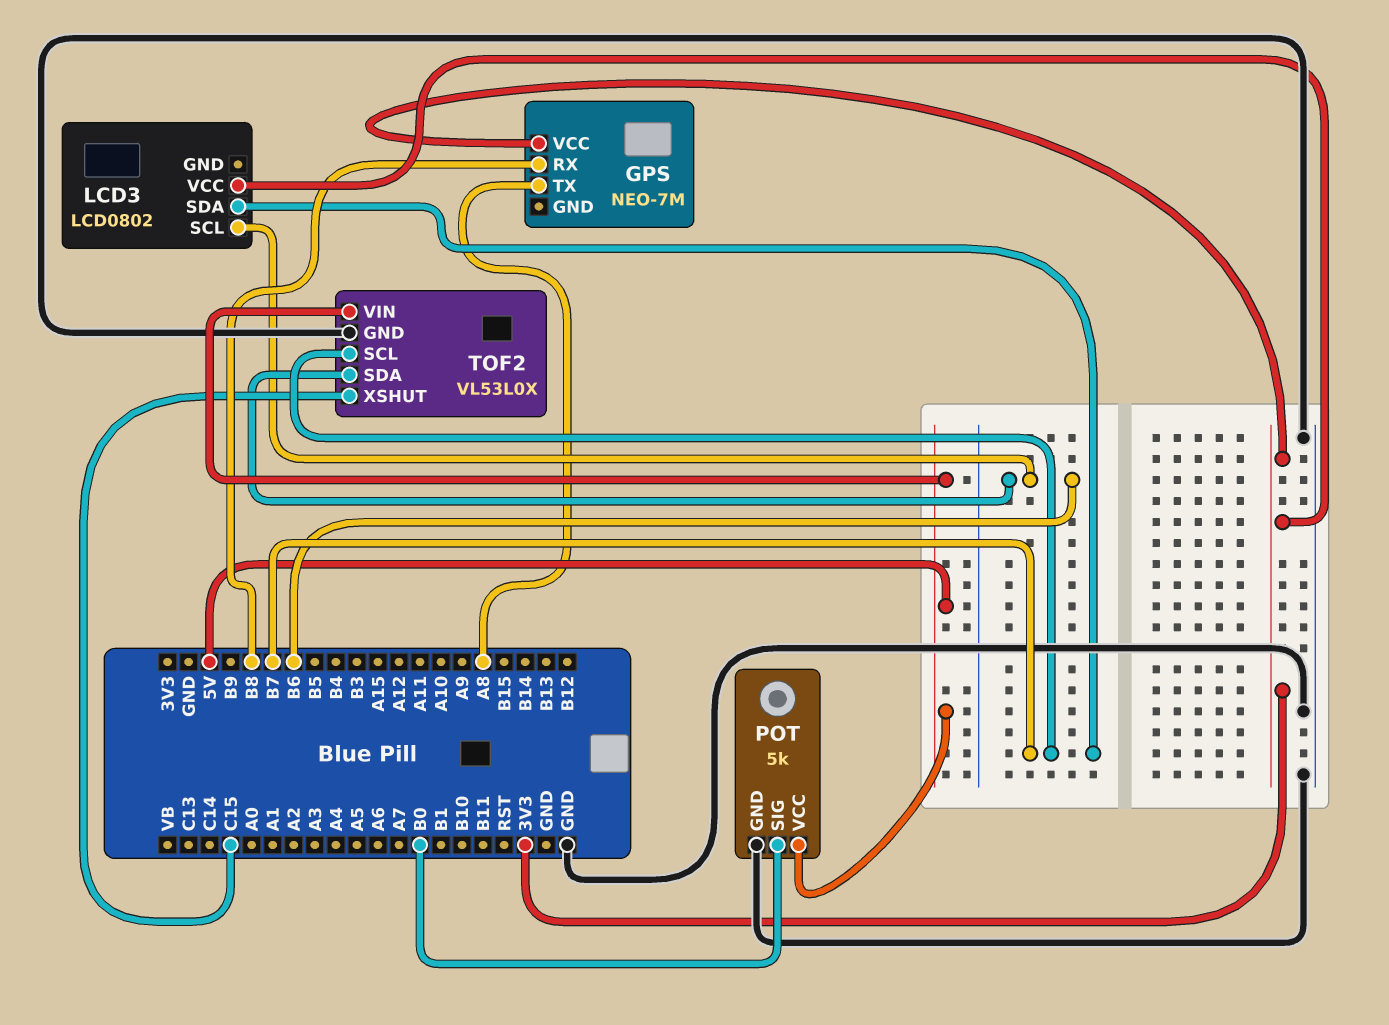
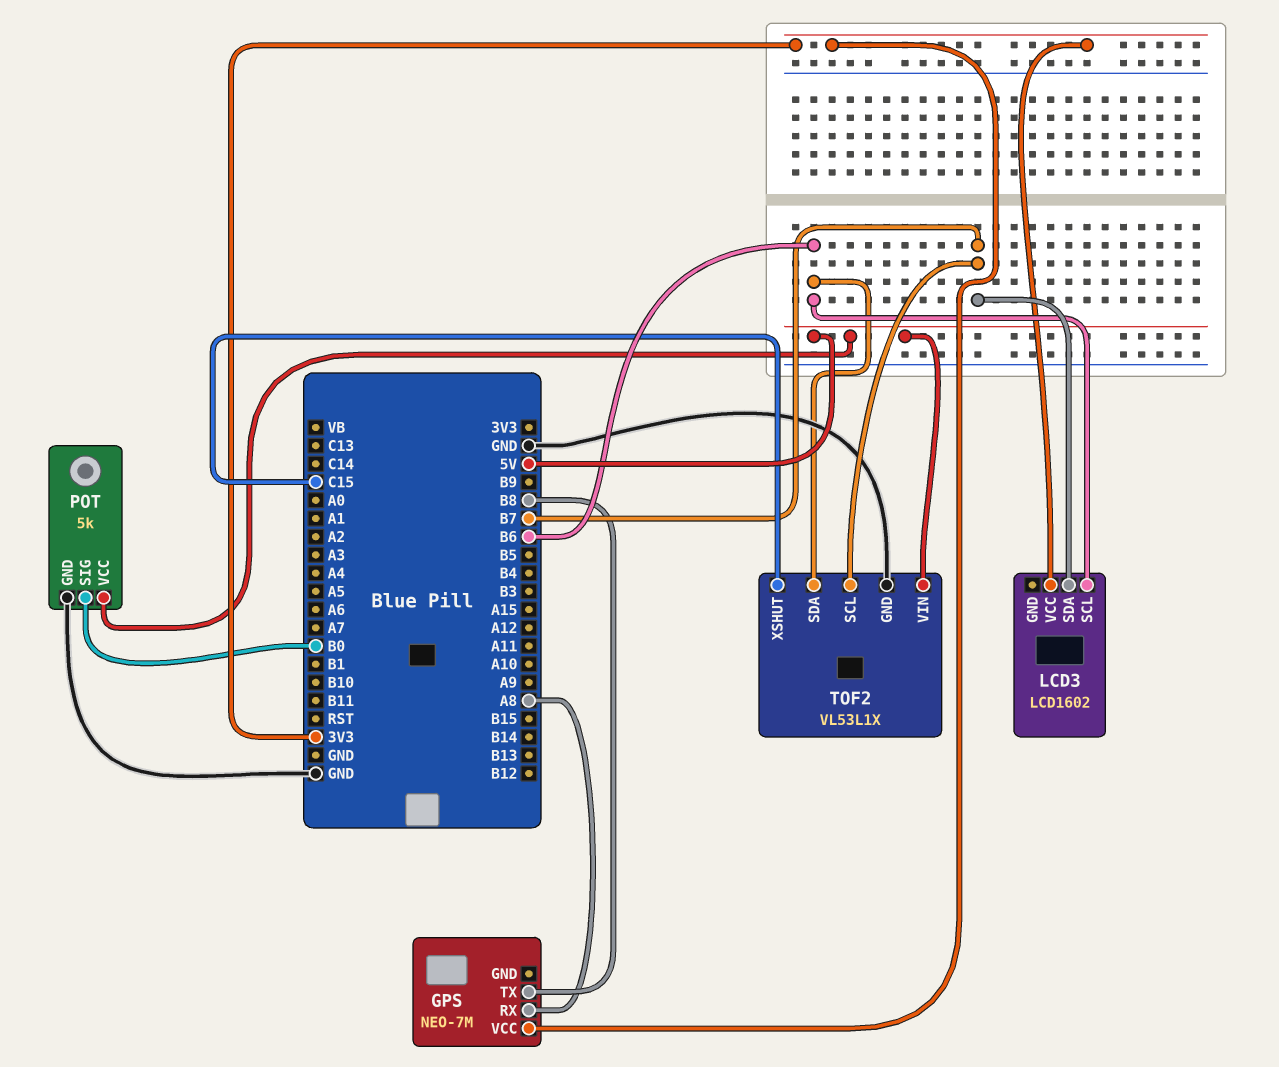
GPS pin RX: B8 -> A8
GPS pin TX: A8 -> B8
LCD3: LCD0802 -> LCD1602
TOF2: VL53L0X -> VL53L1X

